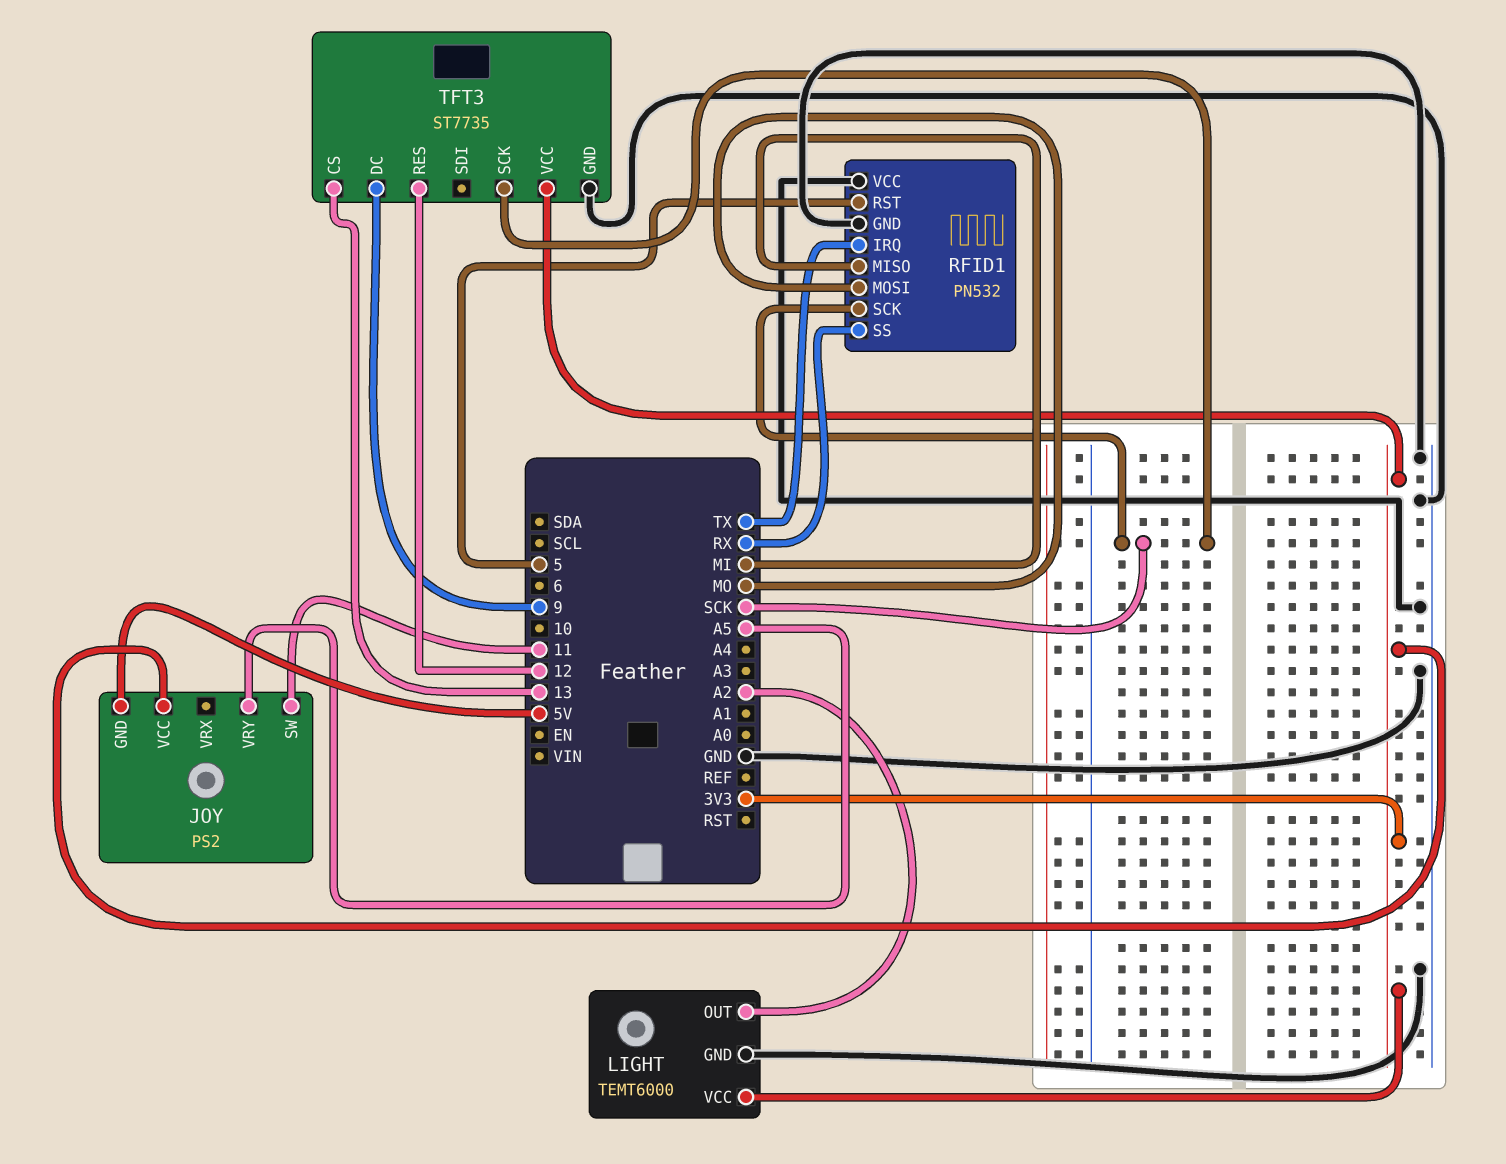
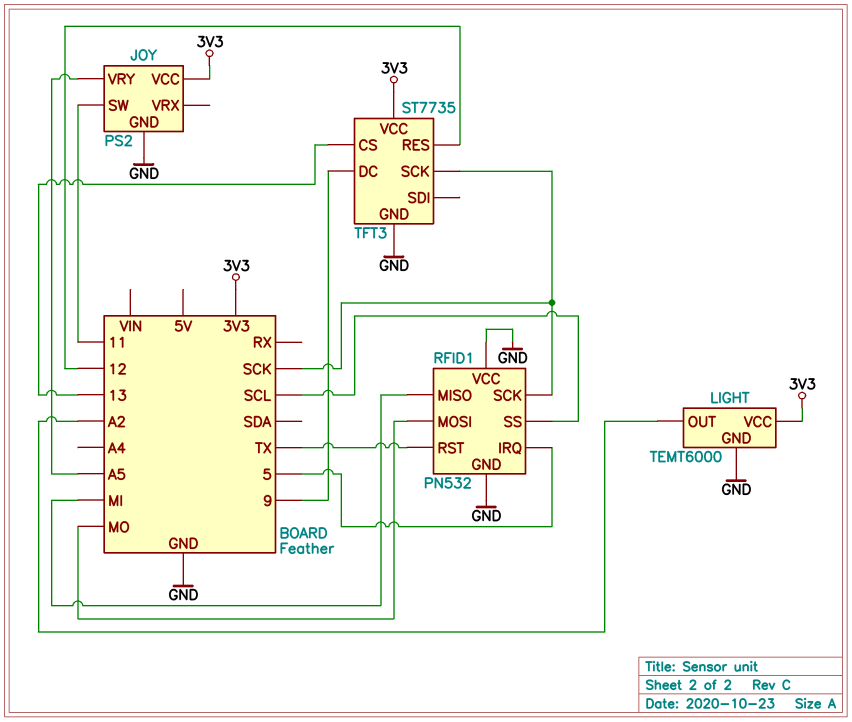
JOY pin GND: 5V -> GND
RFID1 pin IRQ: TX -> 5
RFID1 pin RST: 5 -> TX
RFID1 pin SS: RX -> SCL

